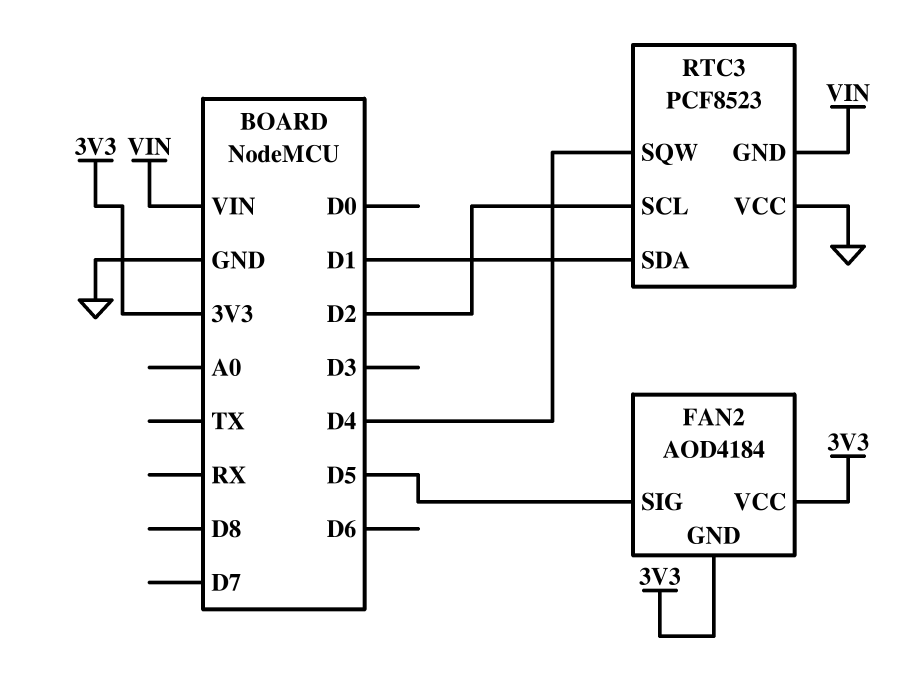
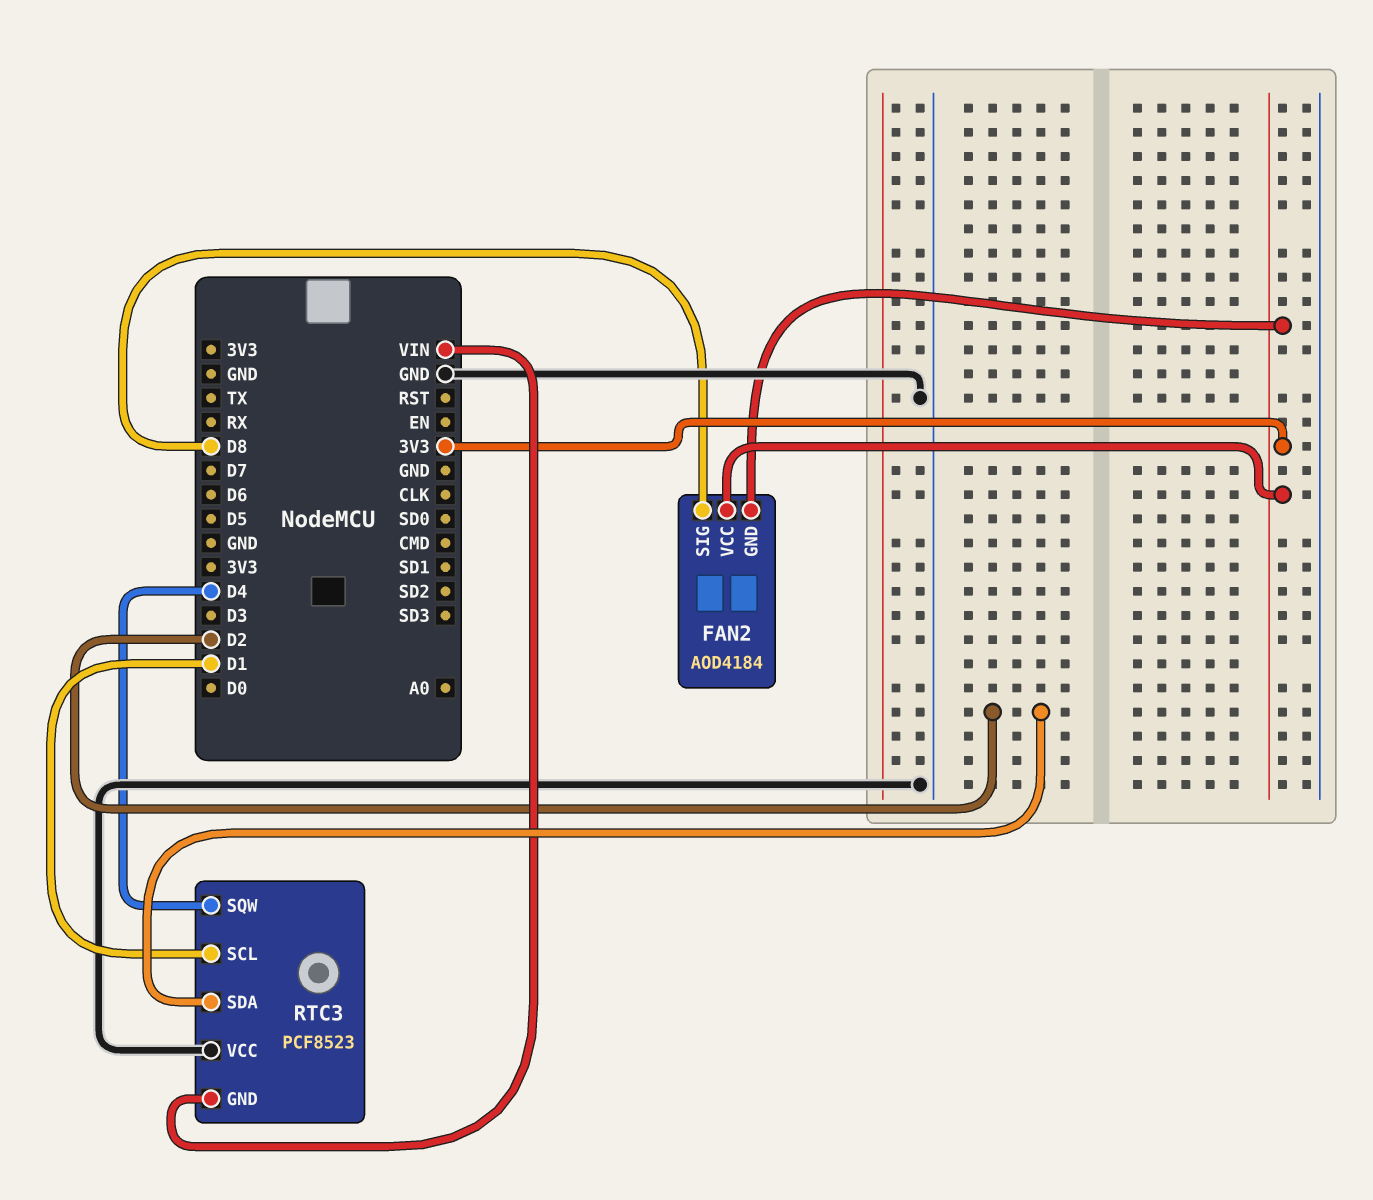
FAN2 pin SIG: D5 -> D8
RTC3 pin SCL: D2 -> D1
RTC3 pin SDA: D1 -> D2

